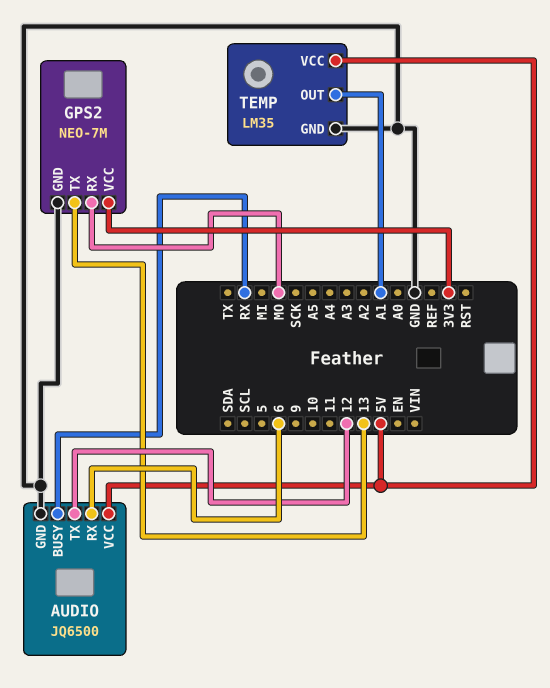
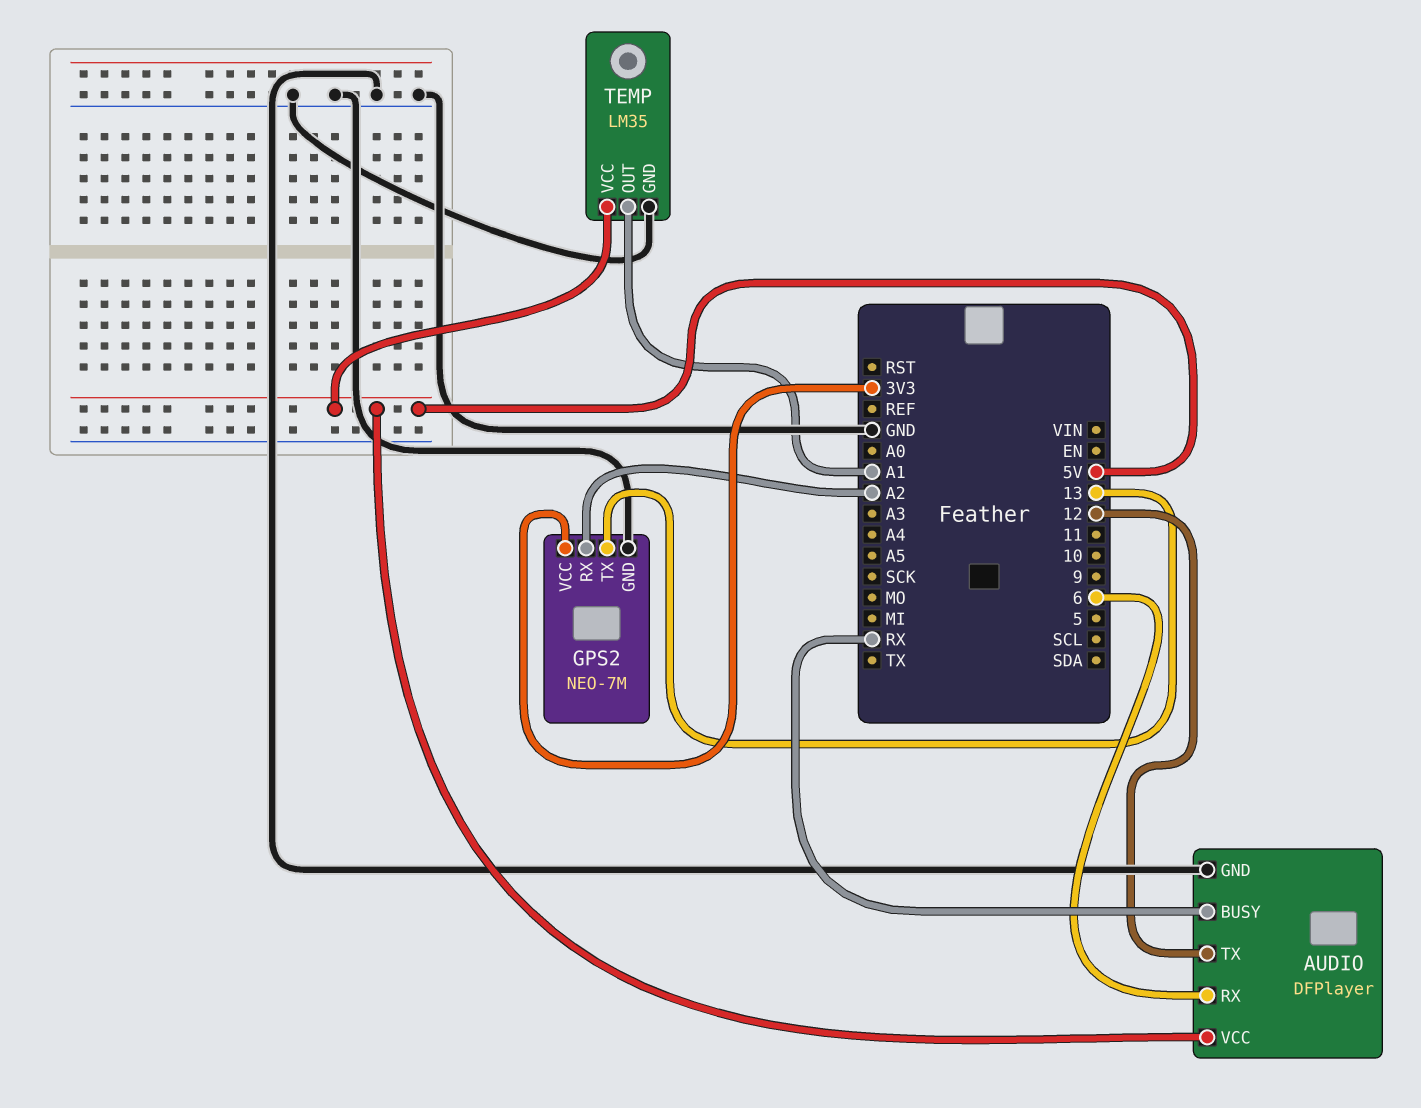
AUDIO: JQ6500 -> DFPlayer
GPS2 pin RX: MO -> A2

